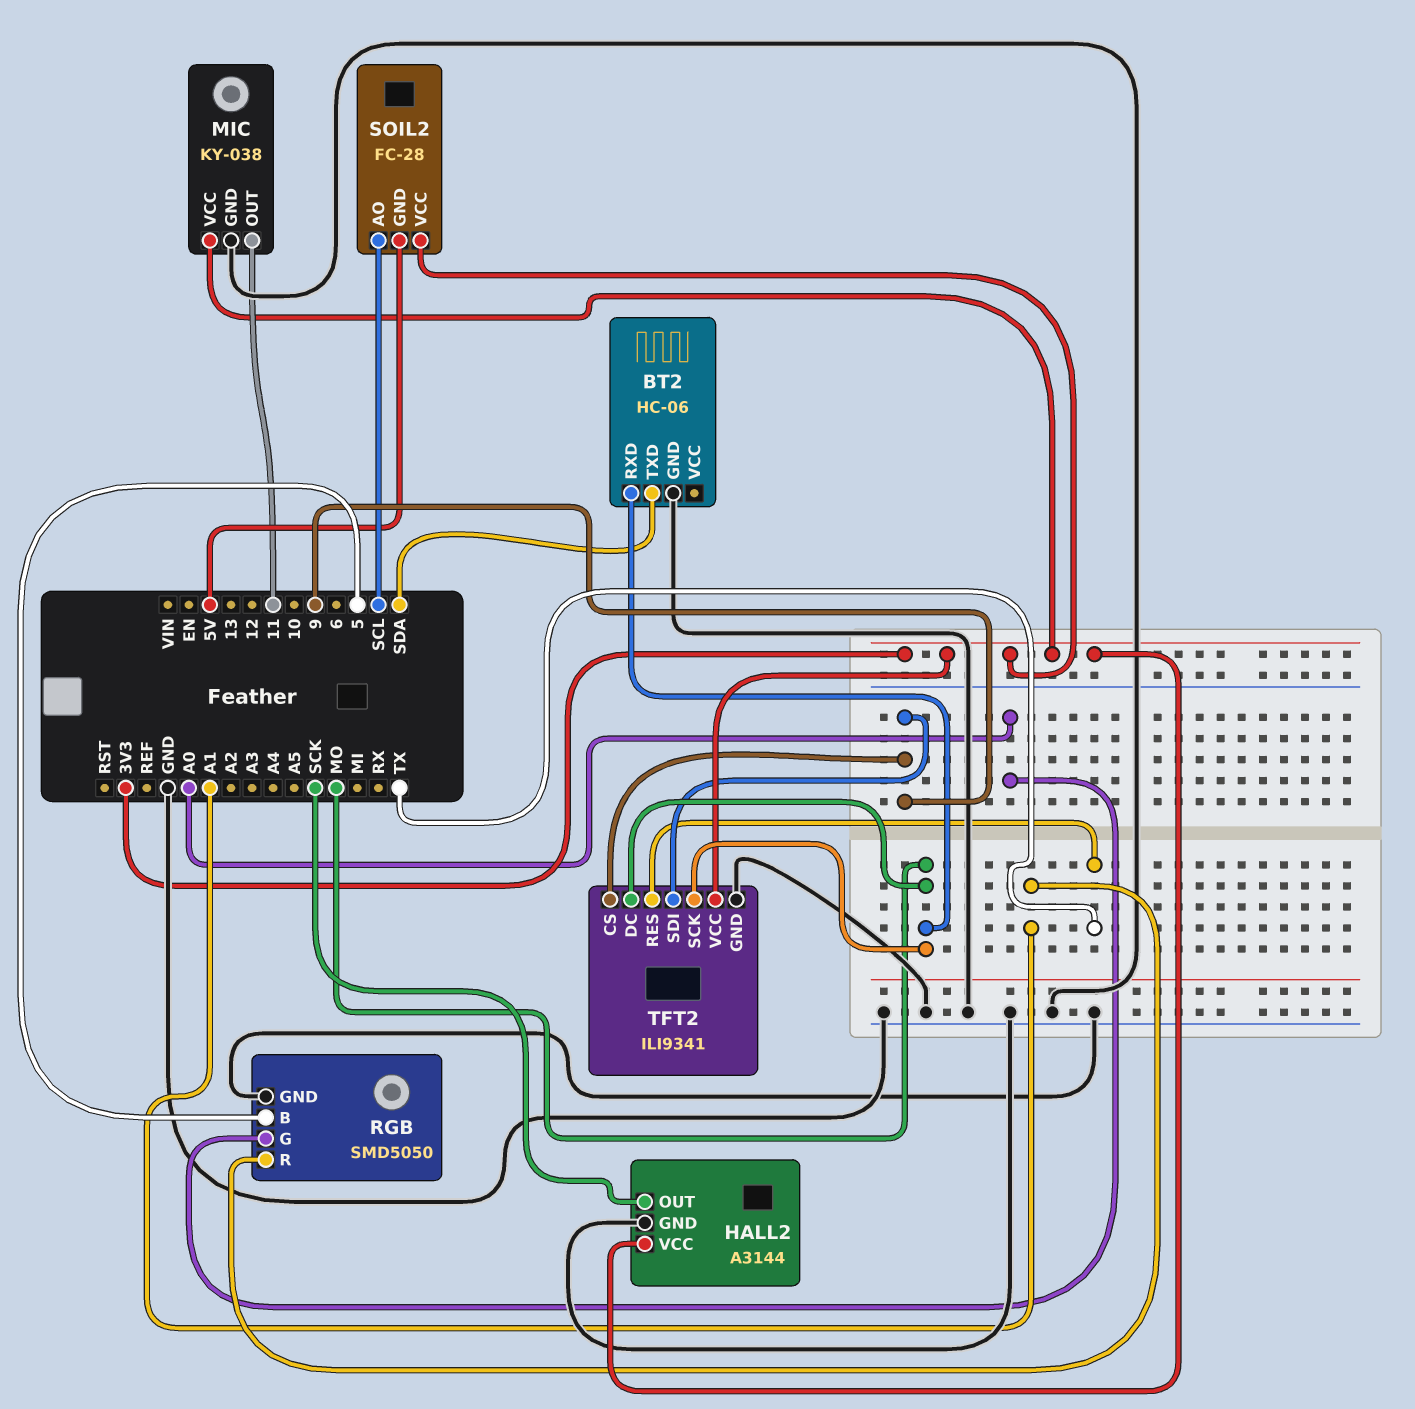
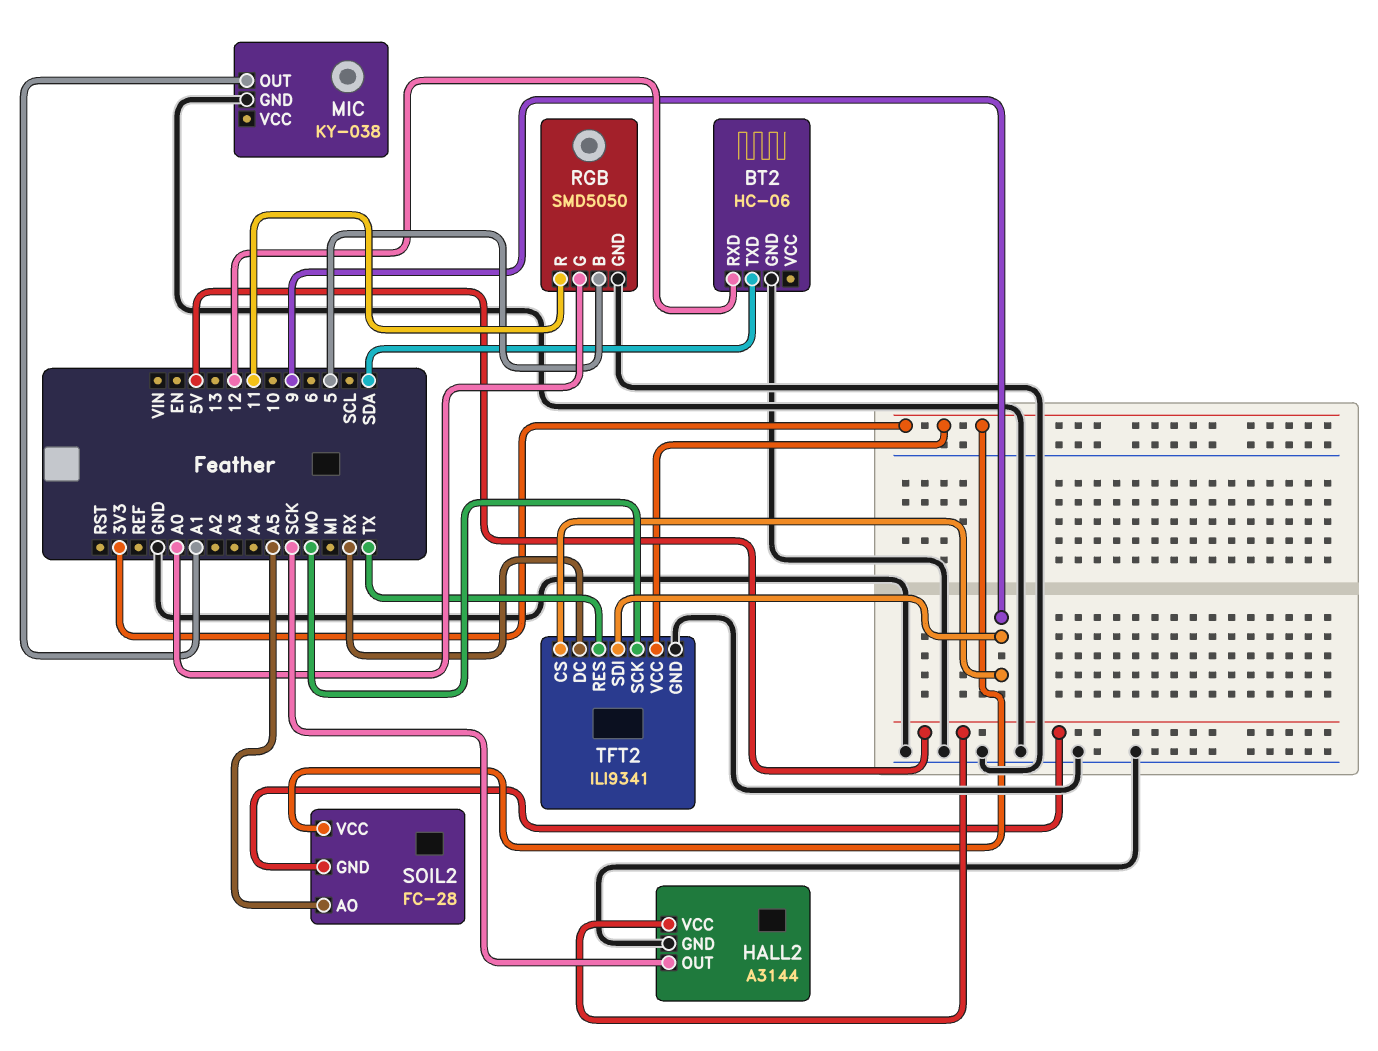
BT2 pin RXD: MO -> 12
HALL2 pin VCC: 3V3 -> 5V
MIC pin OUT: 11 -> A1
MIC pin VCC: 3V3 -> none
RGB pin R: A1 -> 11
SOIL2 pin AO: SCL -> A5
TFT2 pin DC: MO -> RX

